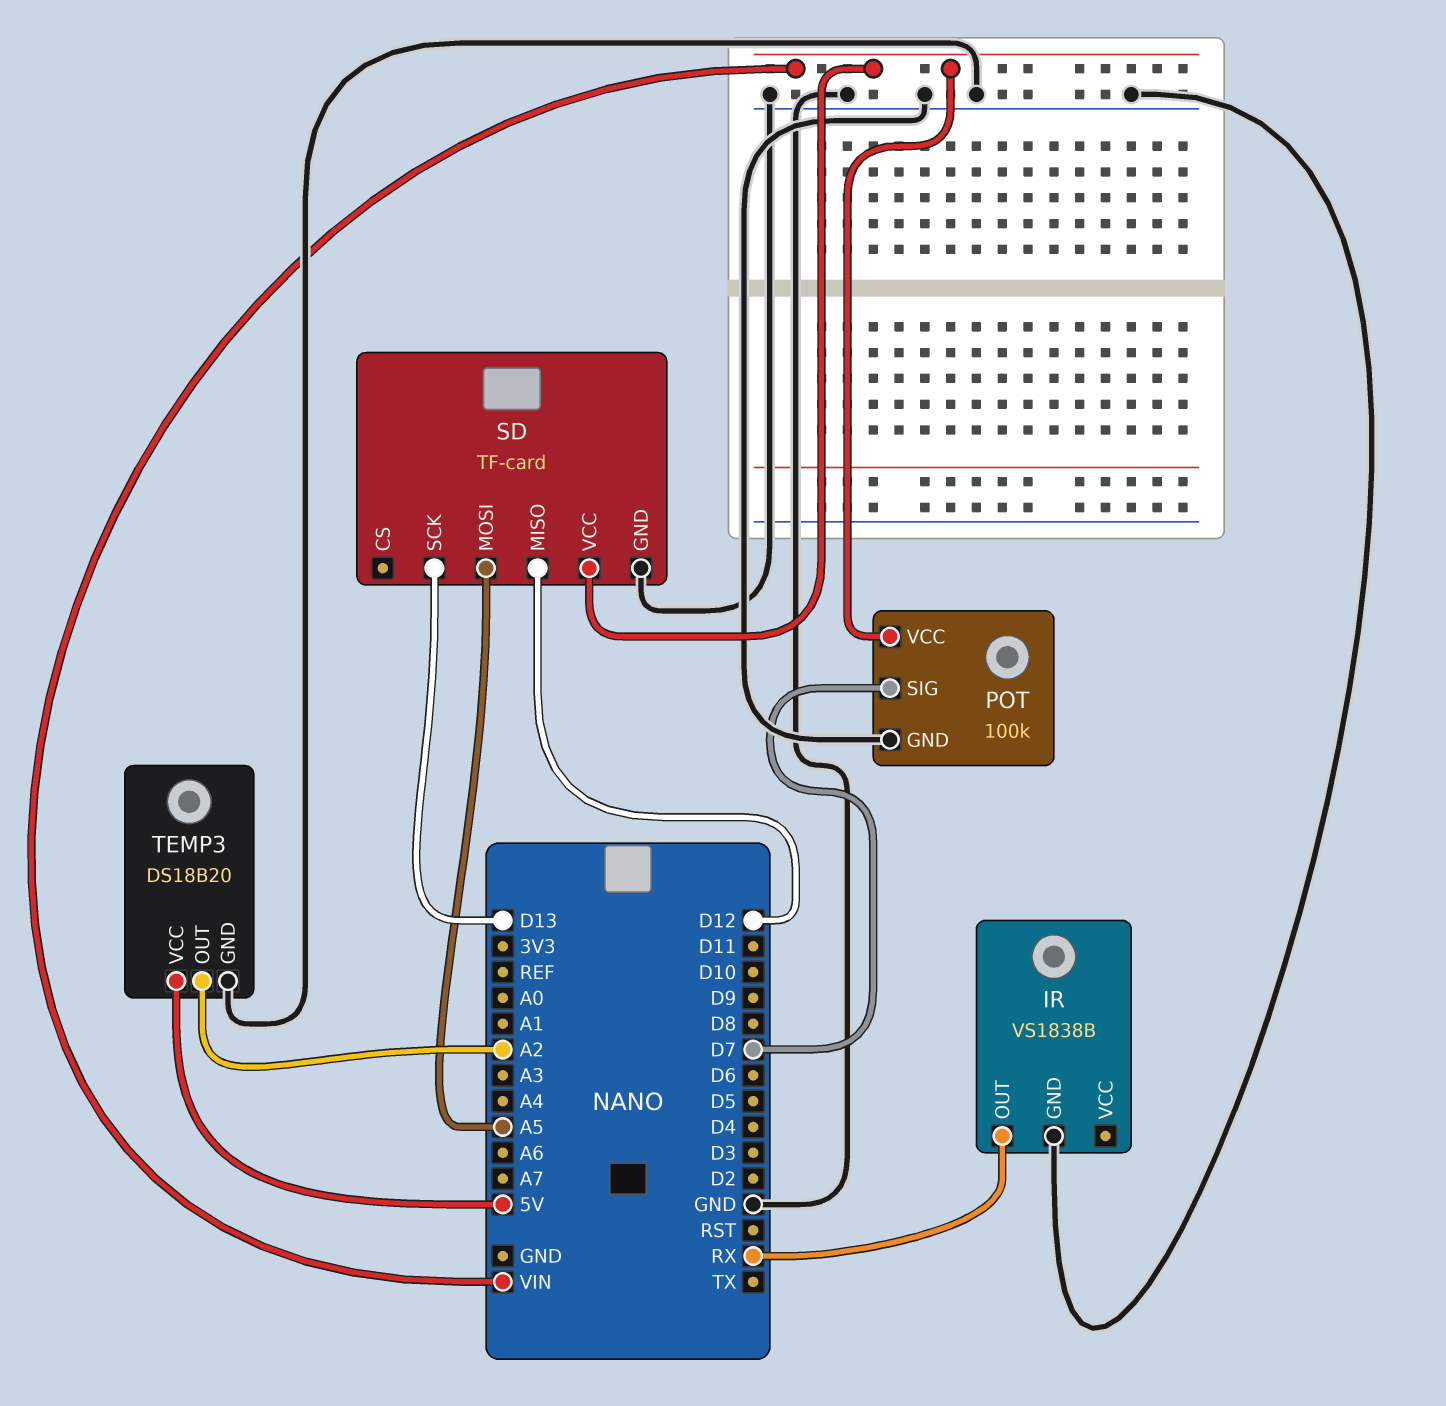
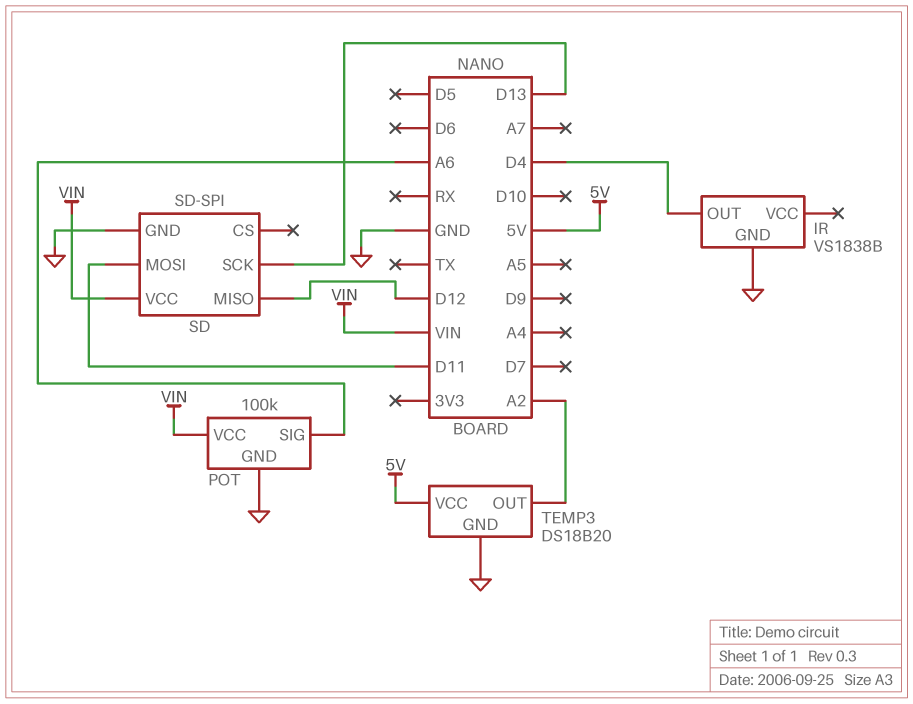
IR pin OUT: RX -> D4
POT pin SIG: D7 -> A6
SD: TF-card -> SD-SPI
SD pin MOSI: A5 -> D11

